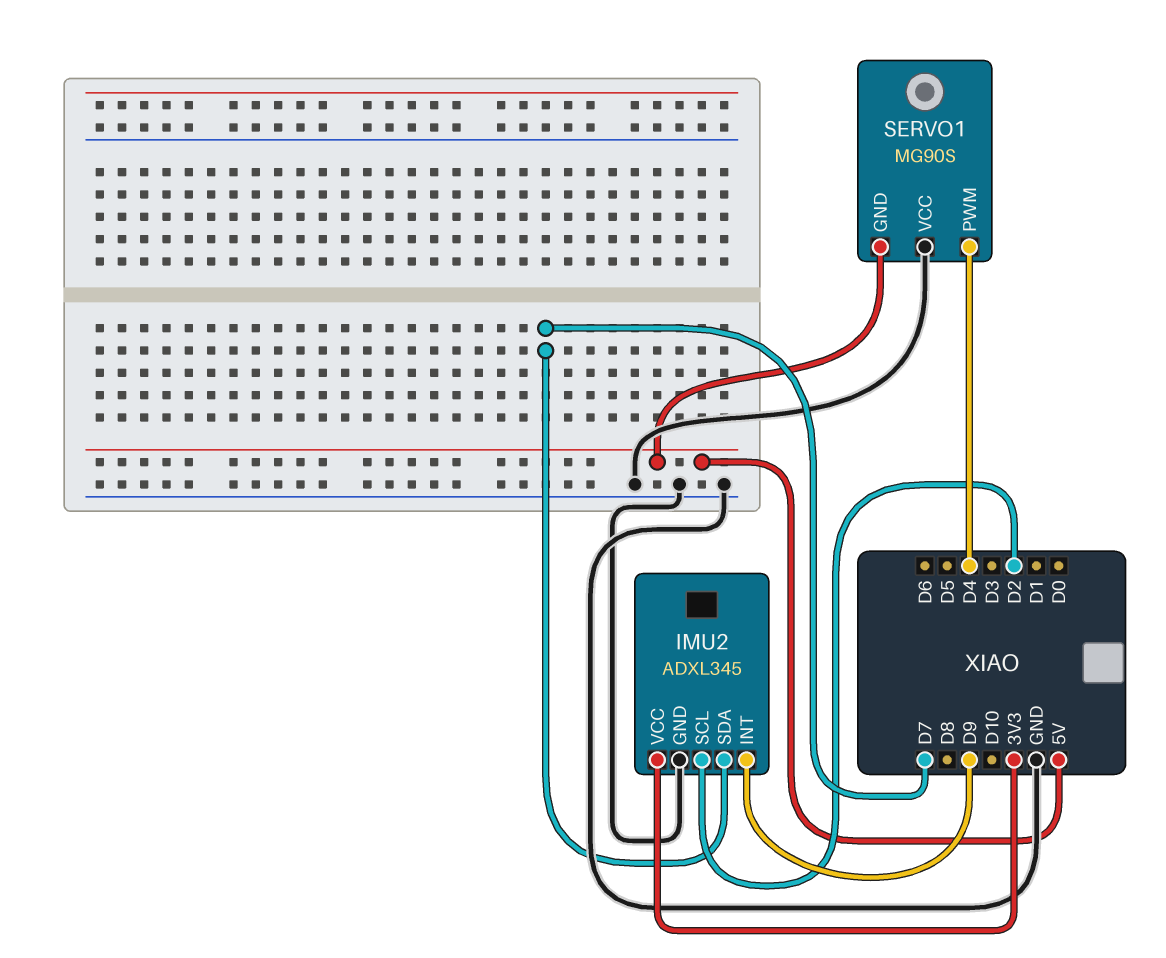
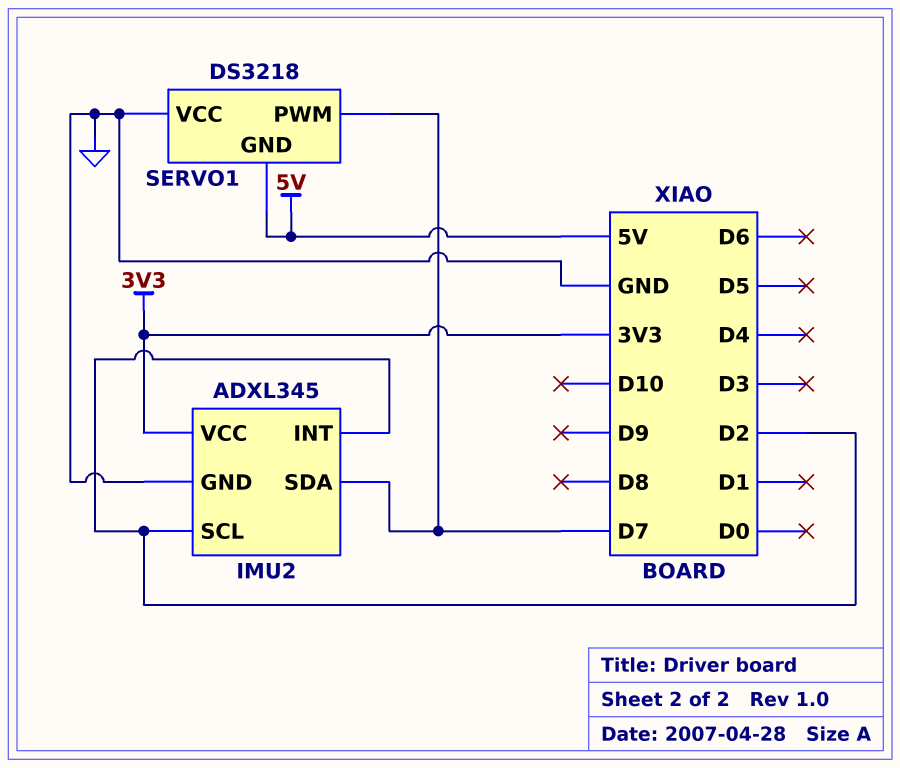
IMU2 pin INT: D9 -> D2
SERVO1: MG90S -> DS3218
SERVO1 pin PWM: D4 -> D7

